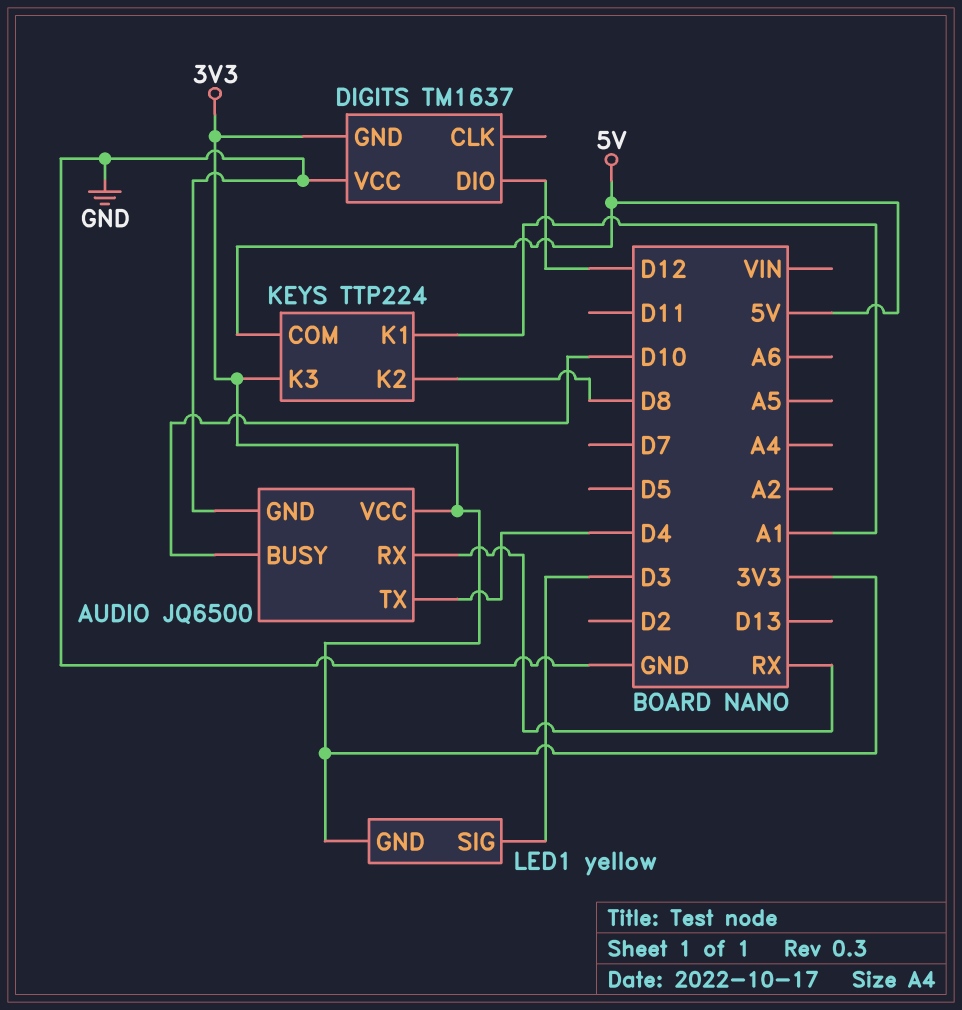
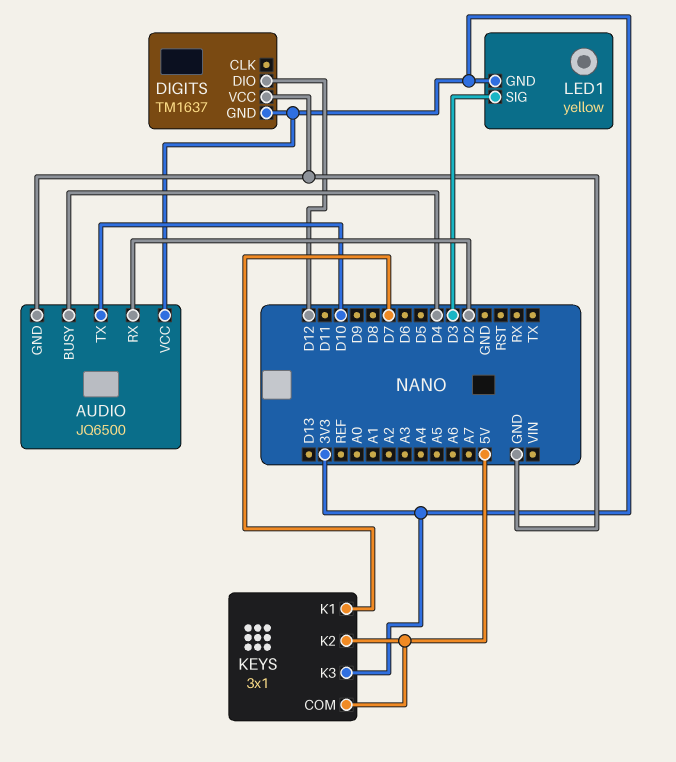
AUDIO pin BUSY: D10 -> D4
AUDIO pin RX: RX -> D2
AUDIO pin TX: D4 -> D10
KEYS: TTP224 -> 3x1
KEYS pin K1: A1 -> D7
KEYS pin K2: D8 -> 5V

